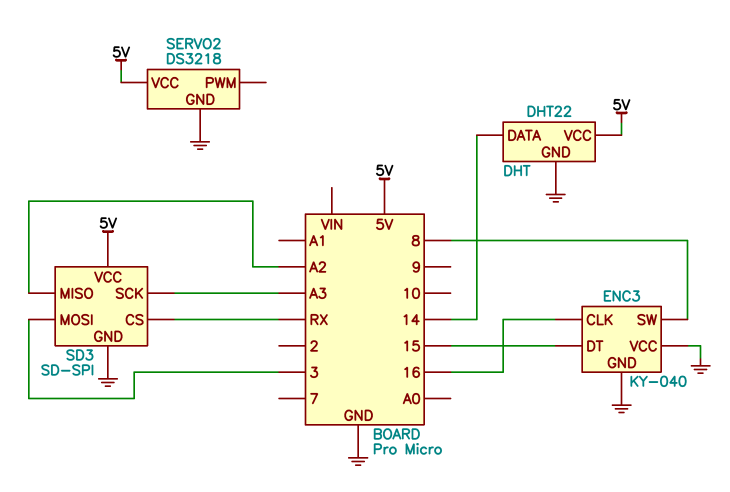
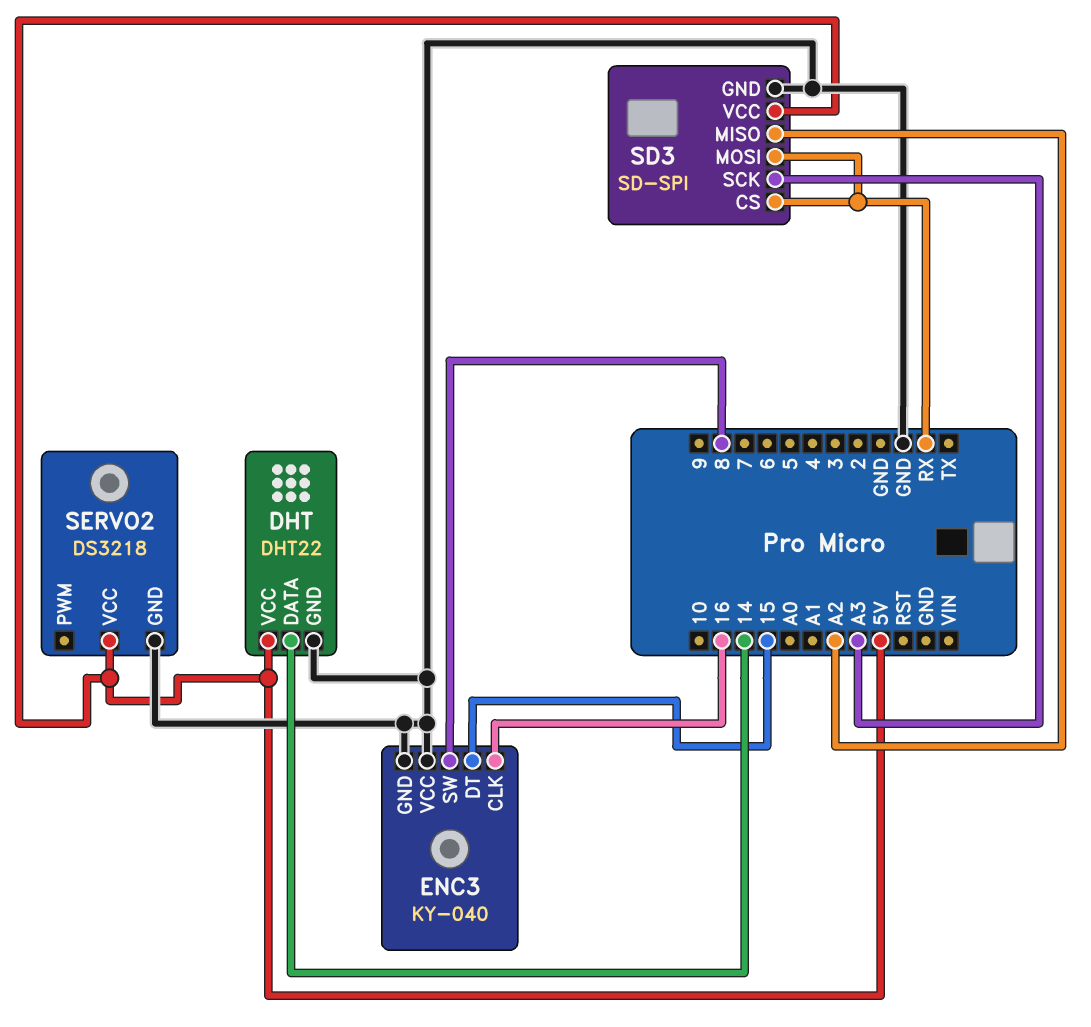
SD3 pin MOSI: 3 -> RX

